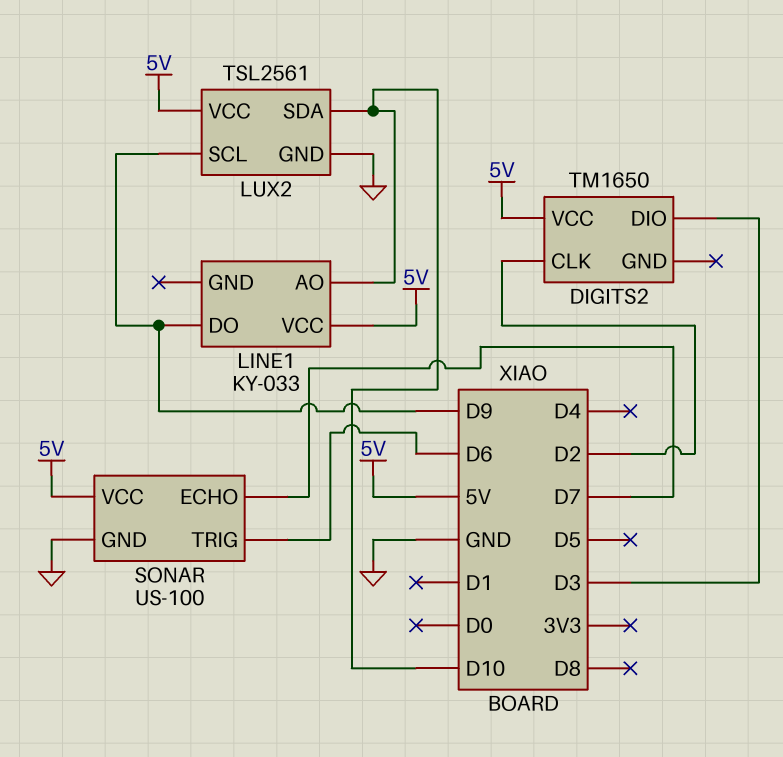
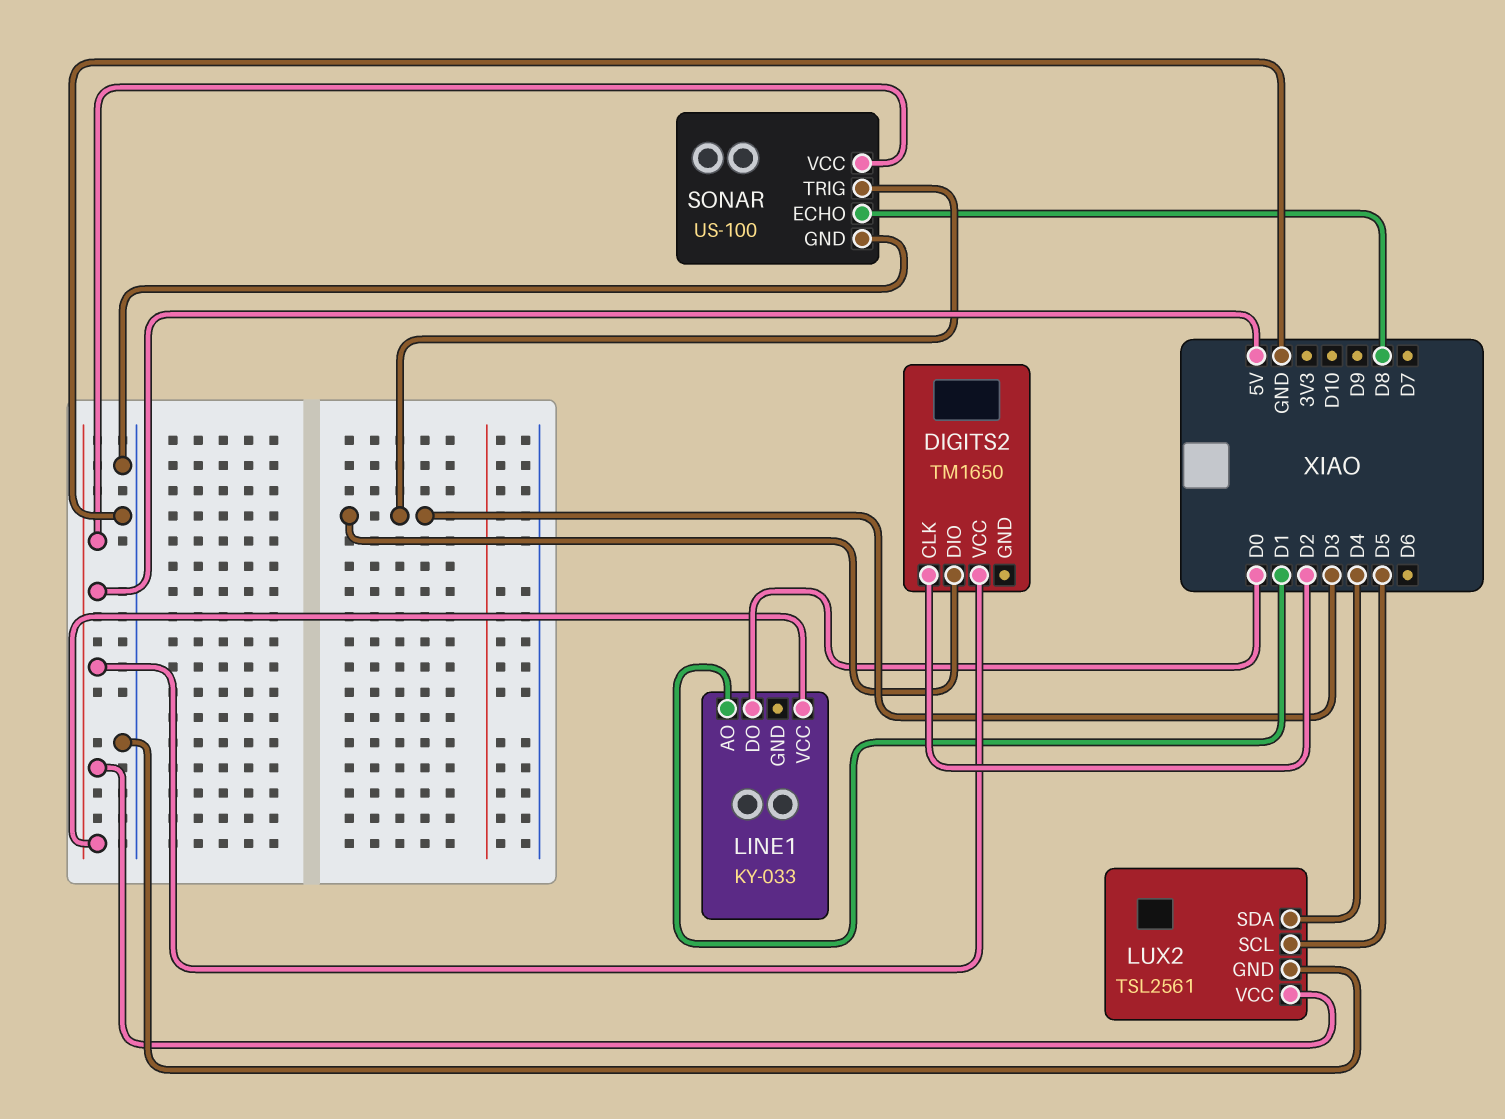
LINE1 pin AO: D10 -> D1
LINE1 pin DO: D9 -> D0
LUX2 pin SCL: D9 -> D5
LUX2 pin SDA: D10 -> D4
SONAR pin ECHO: D7 -> D8
SONAR pin TRIG: D6 -> D3

